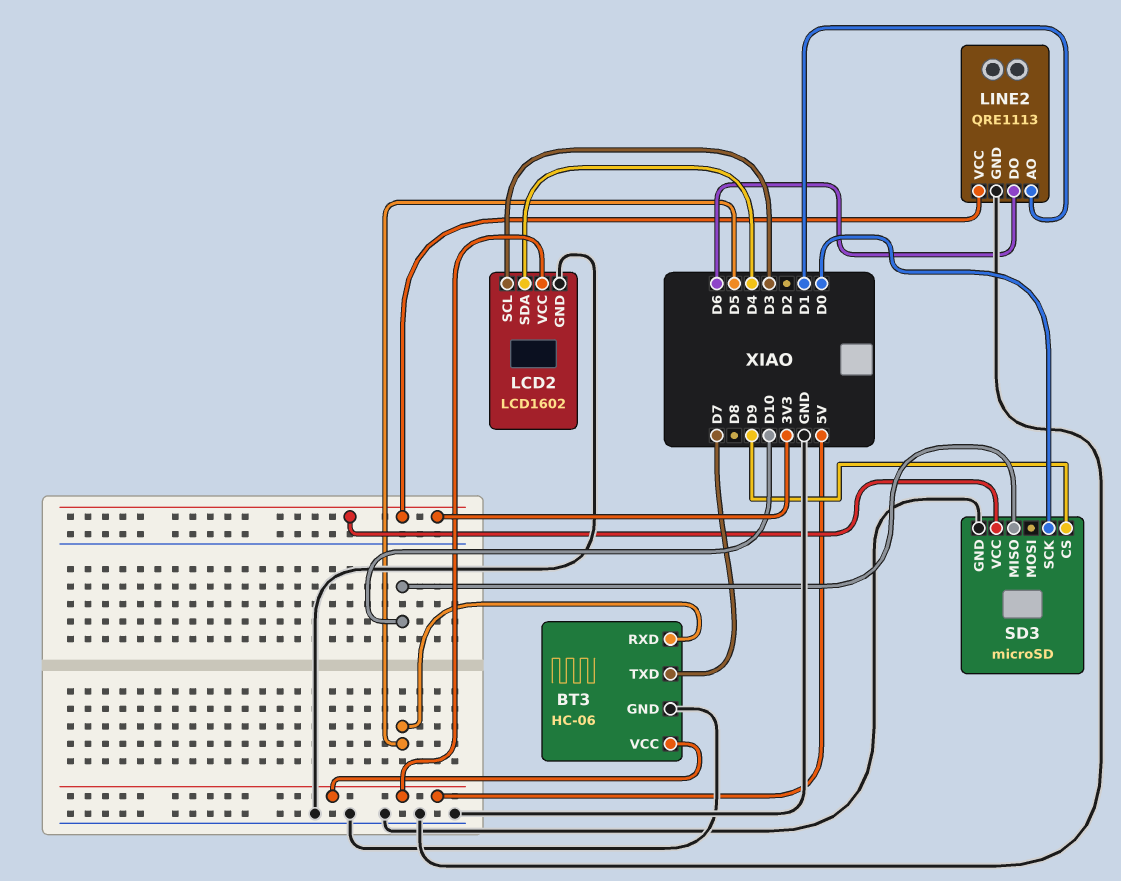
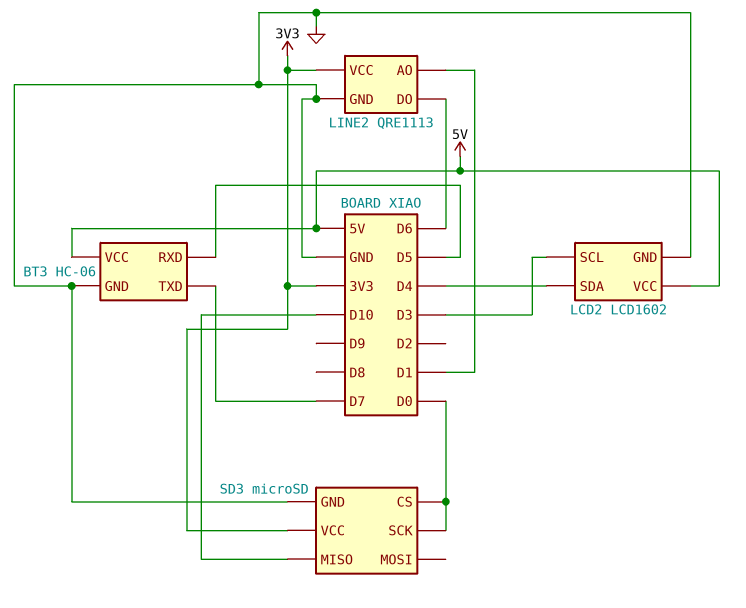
SD3 pin CS: D9 -> D0

